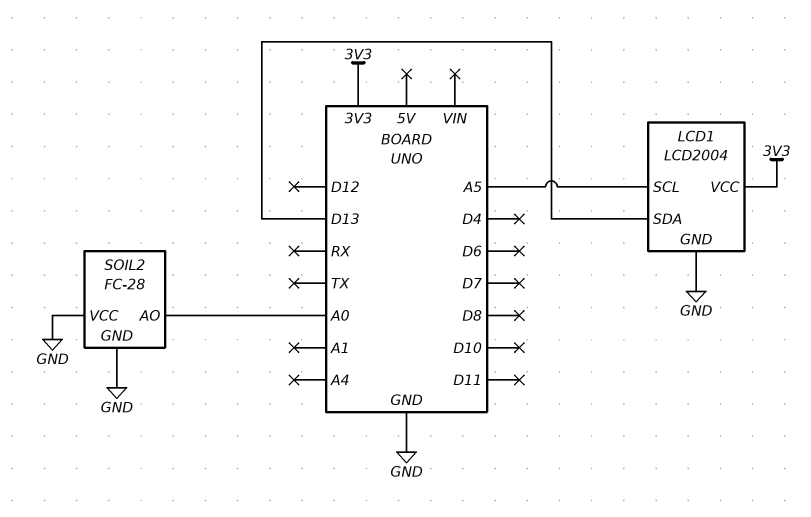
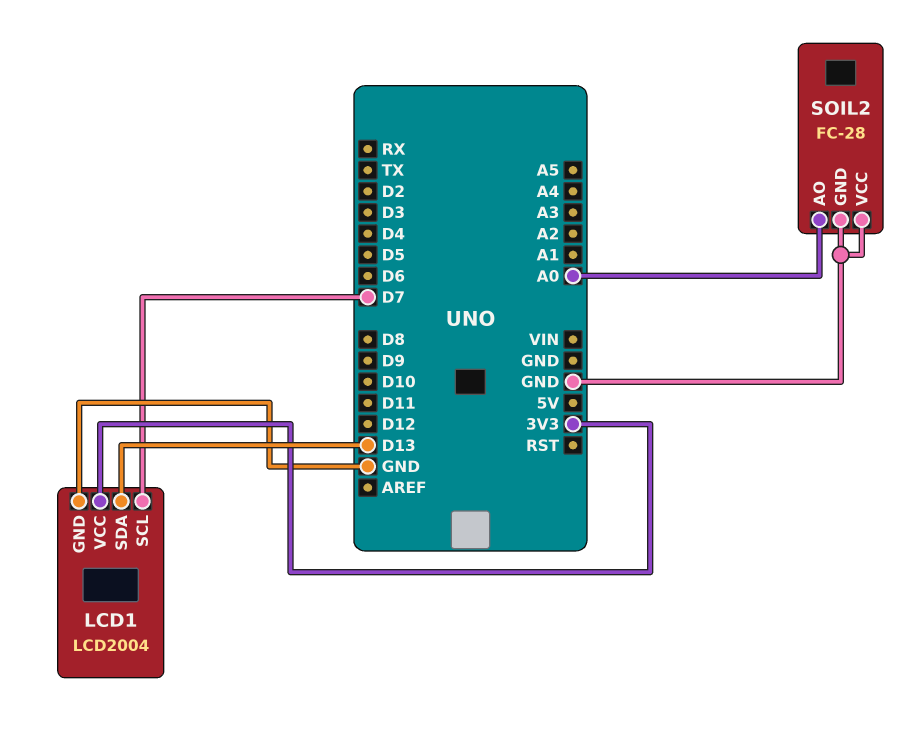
LCD1 pin SCL: A5 -> D7

